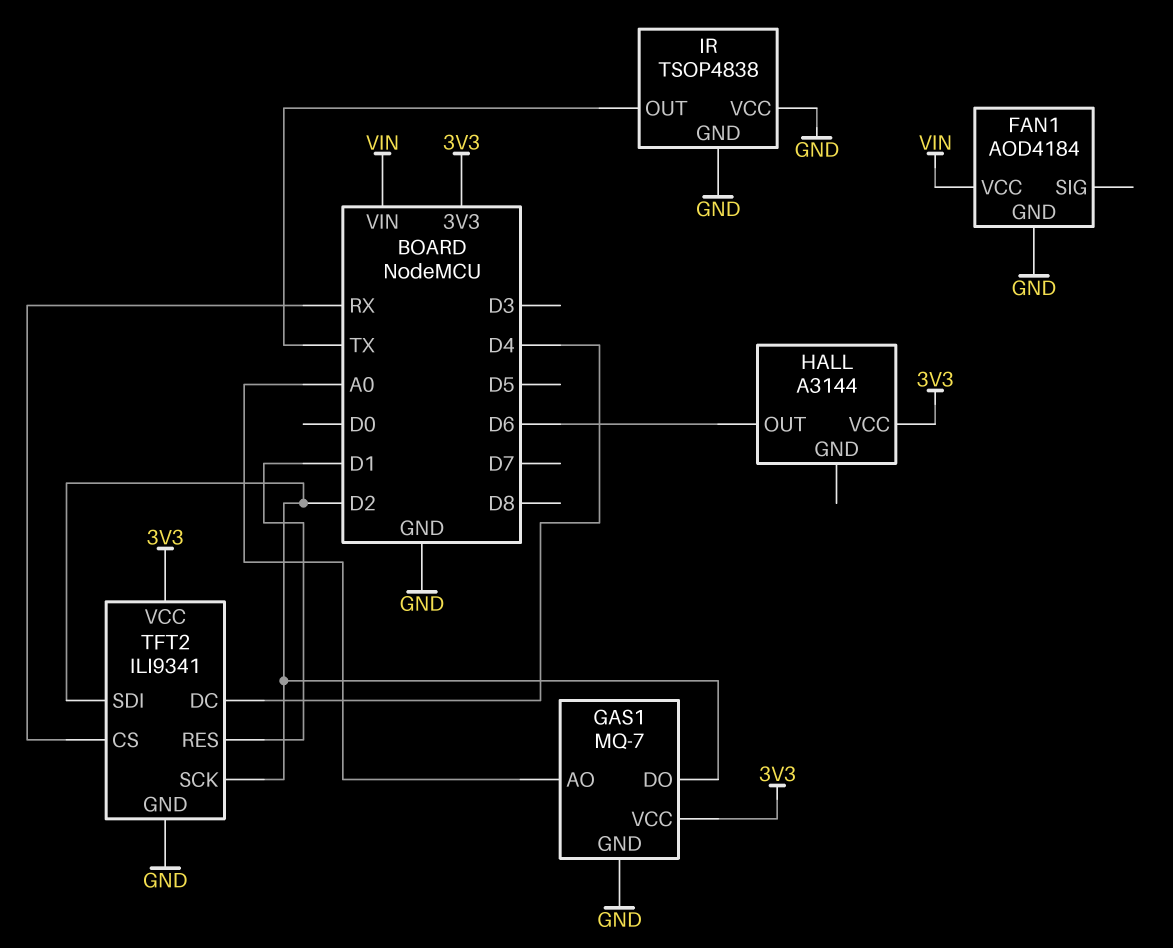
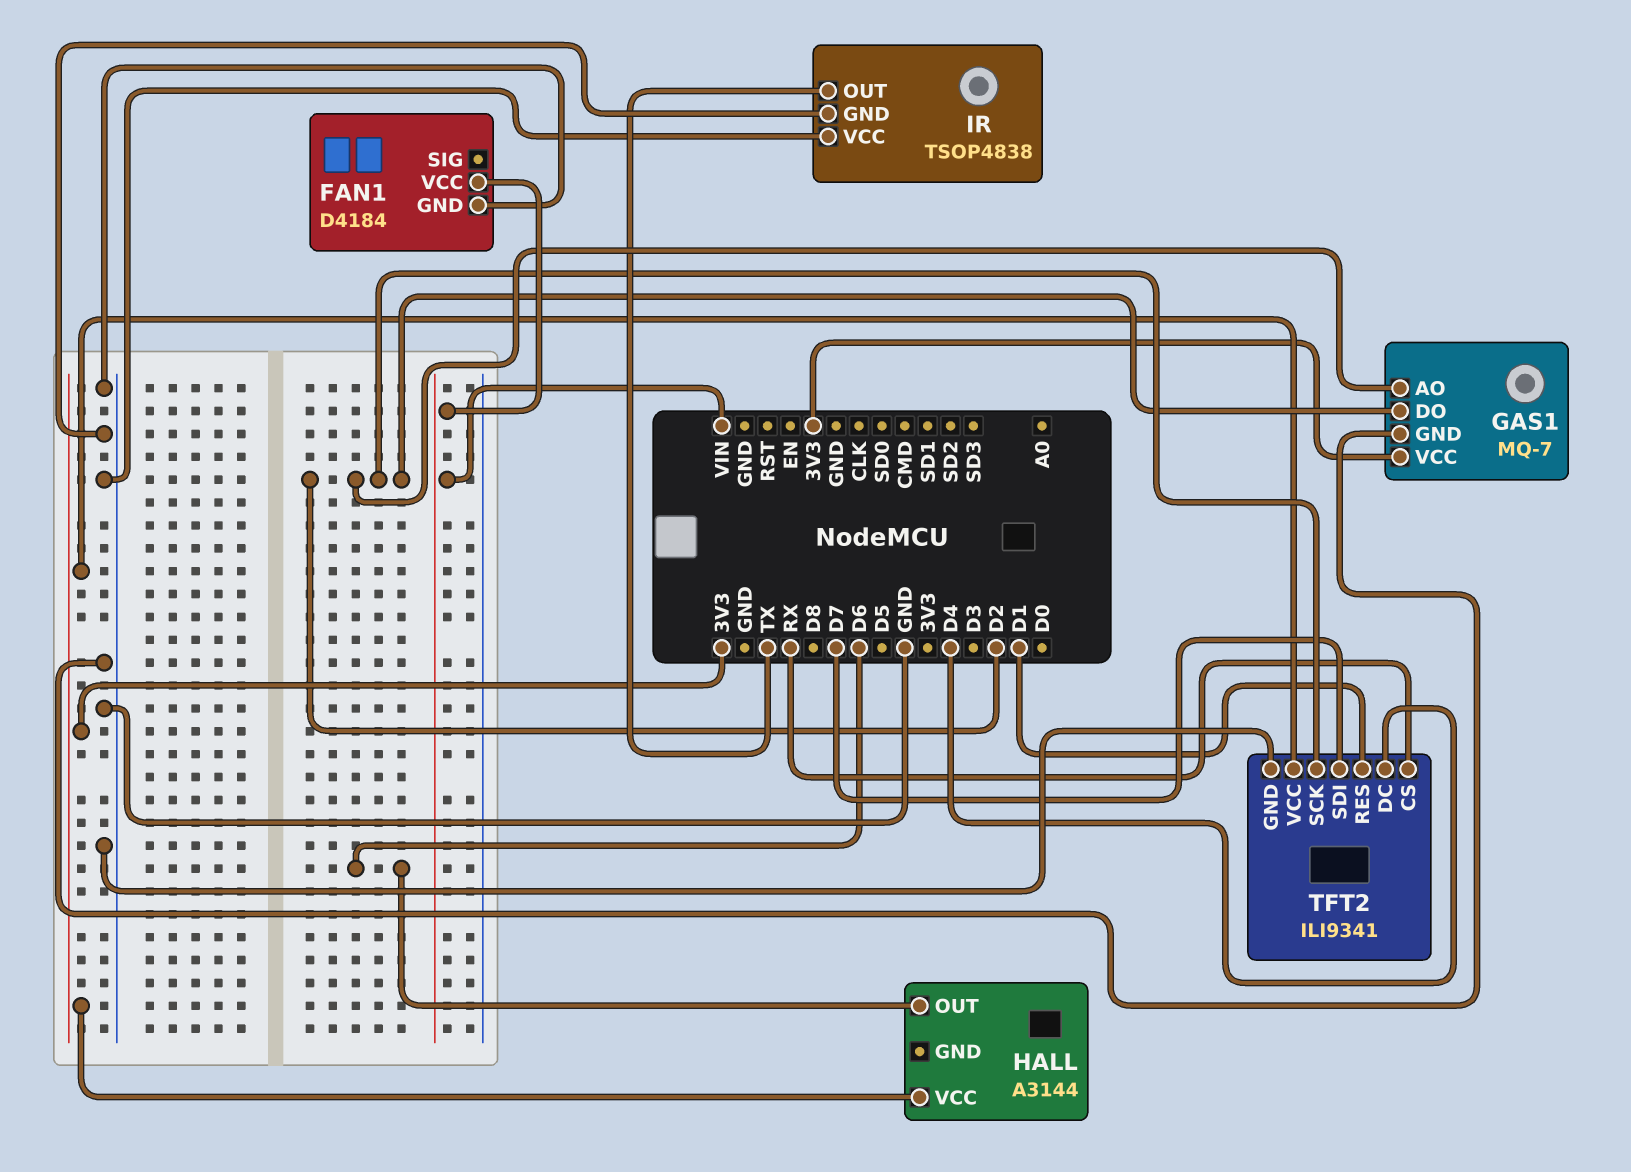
FAN1: AOD4184 -> D4184
GAS1 pin AO: A0 -> D2
TFT2 pin SDI: D2 -> D7

